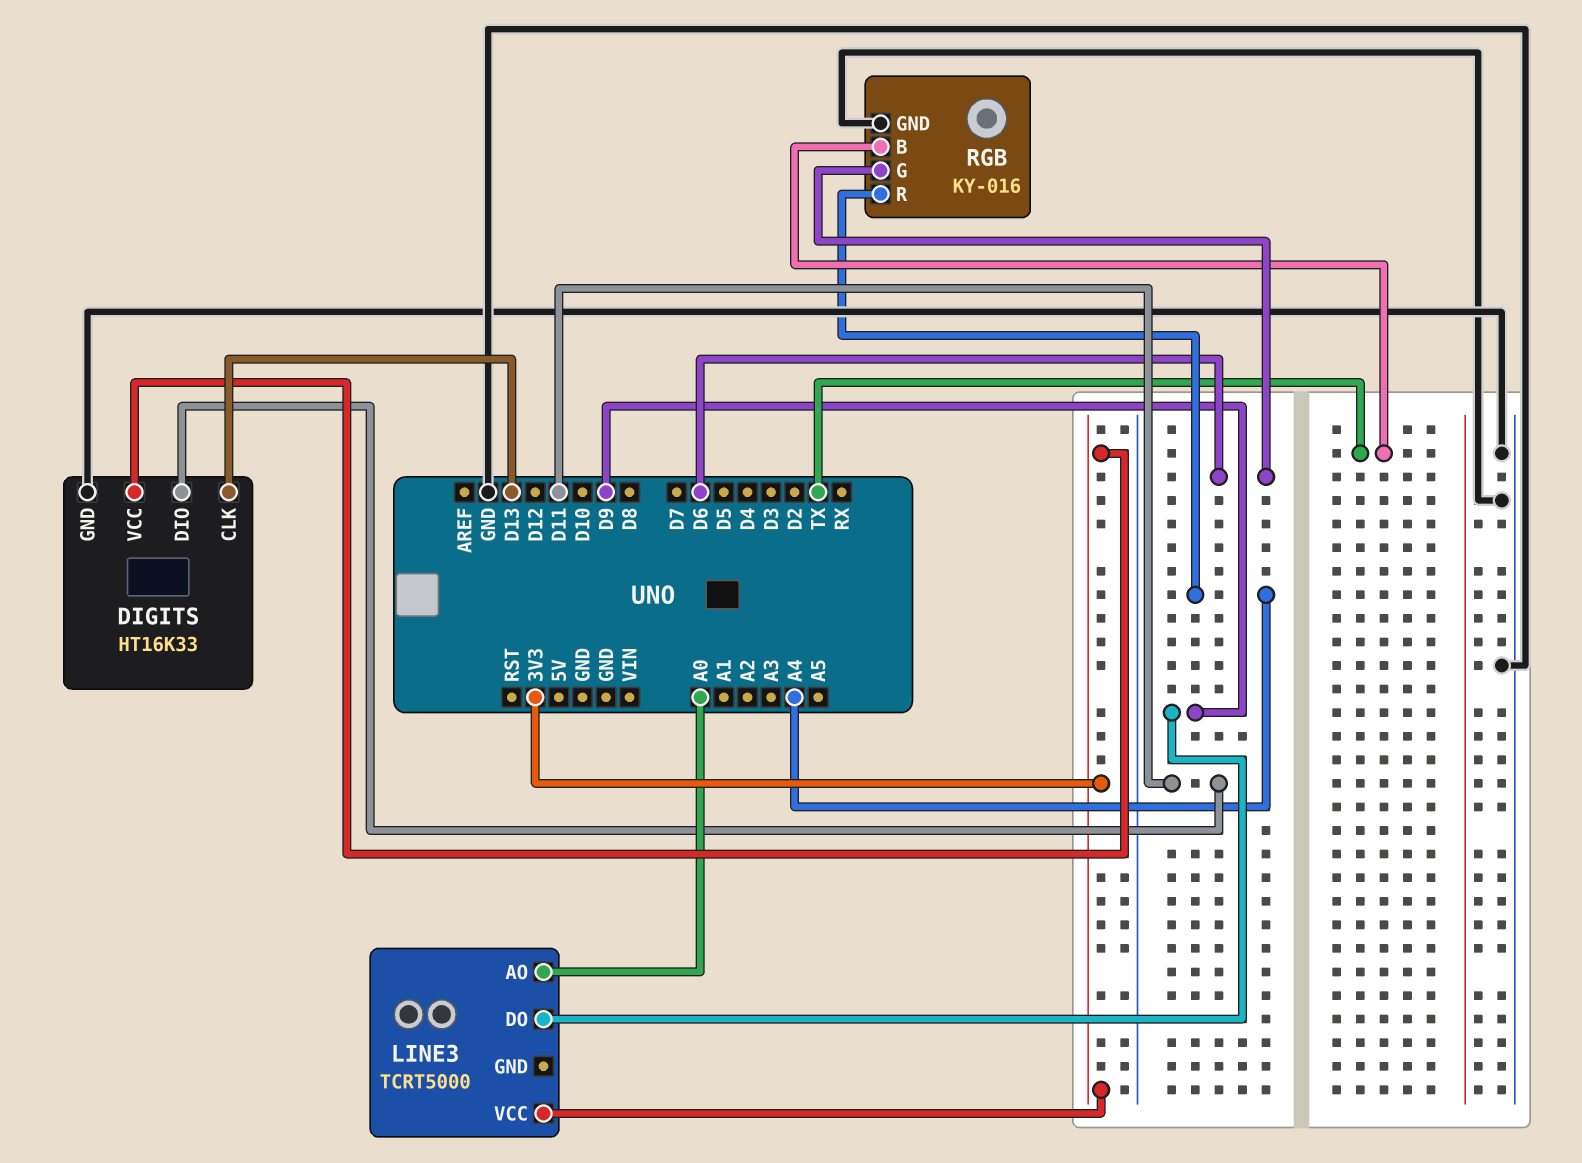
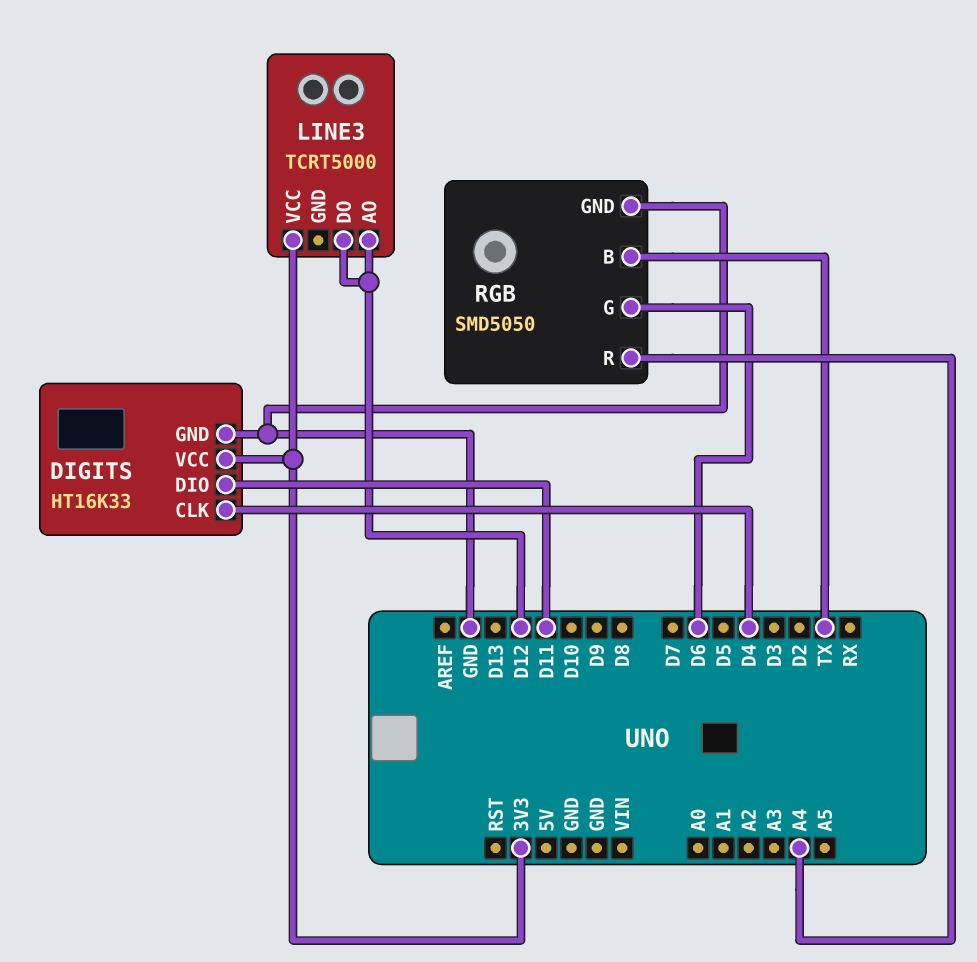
DIGITS pin CLK: D13 -> D4
LINE3 pin AO: A0 -> D12
LINE3 pin DO: D9 -> D12
RGB: KY-016 -> SMD5050

